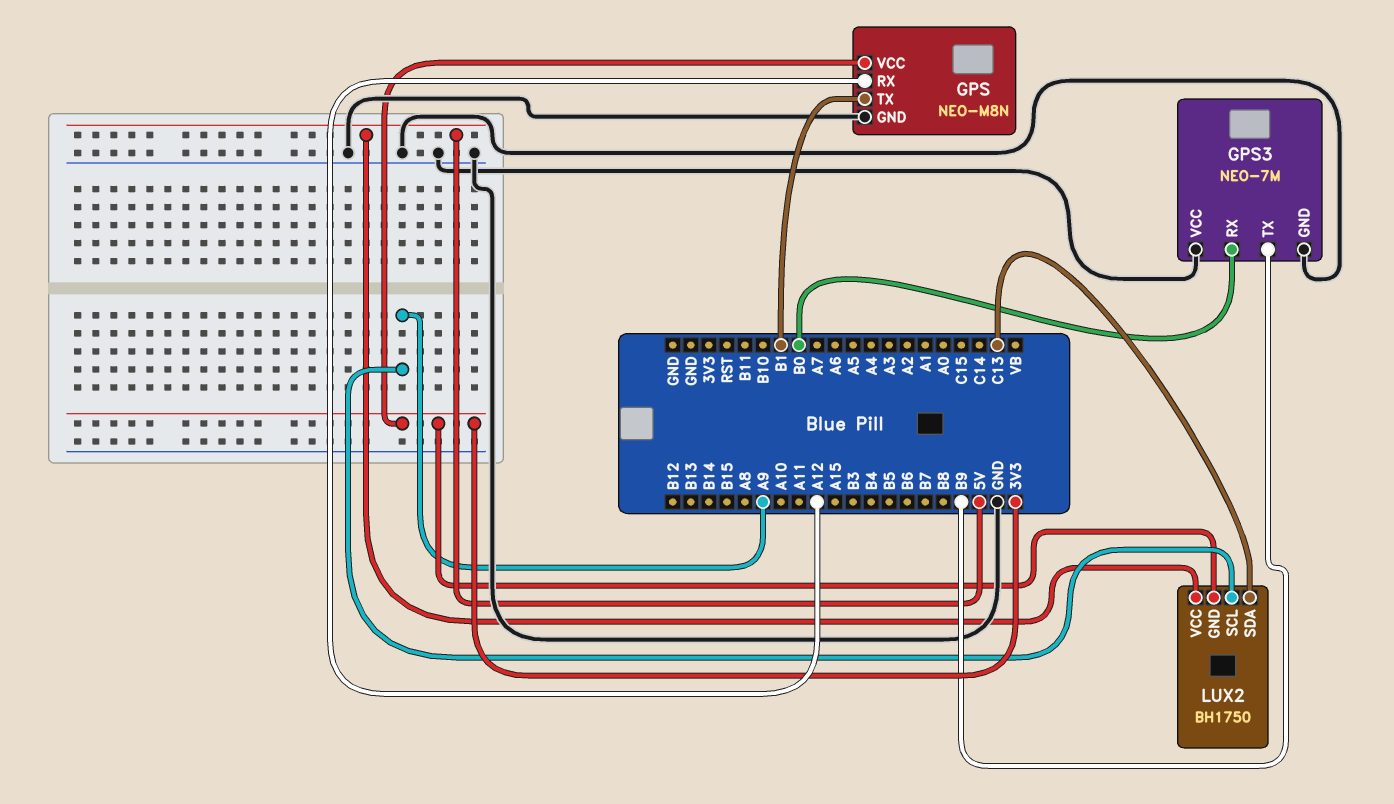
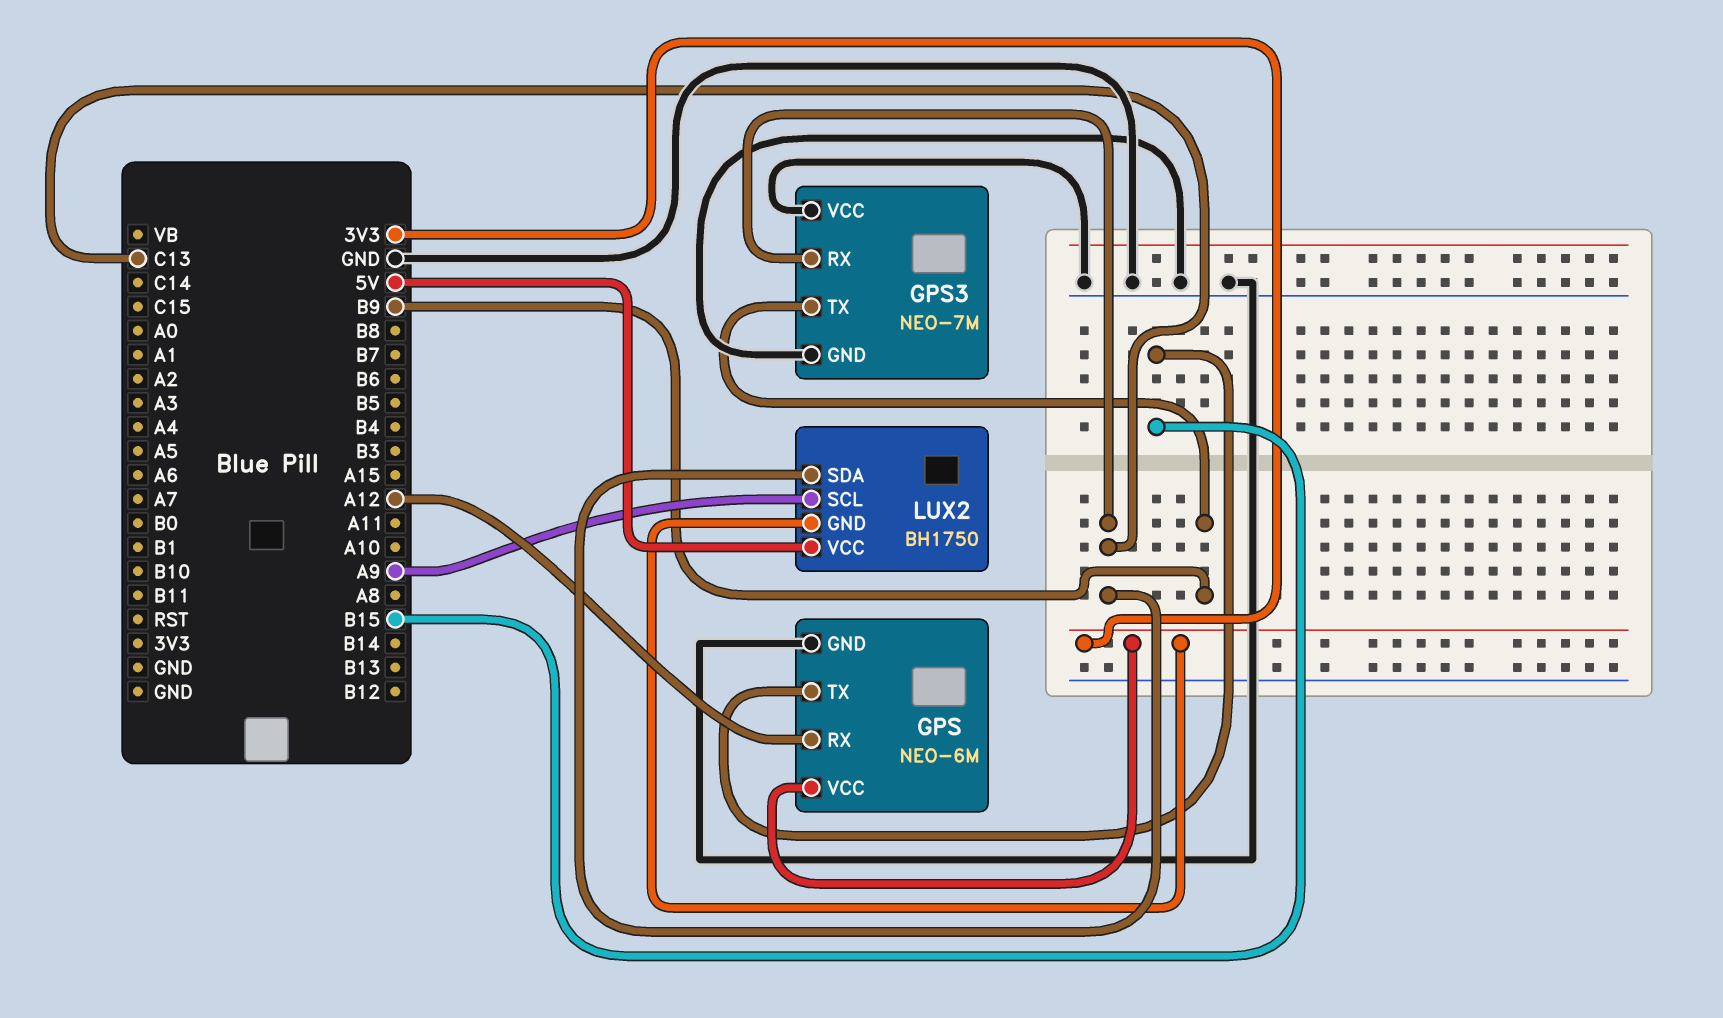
GPS: NEO-M8N -> NEO-6M
GPS pin TX: B1 -> B15
GPS3 pin RX: B0 -> C13

